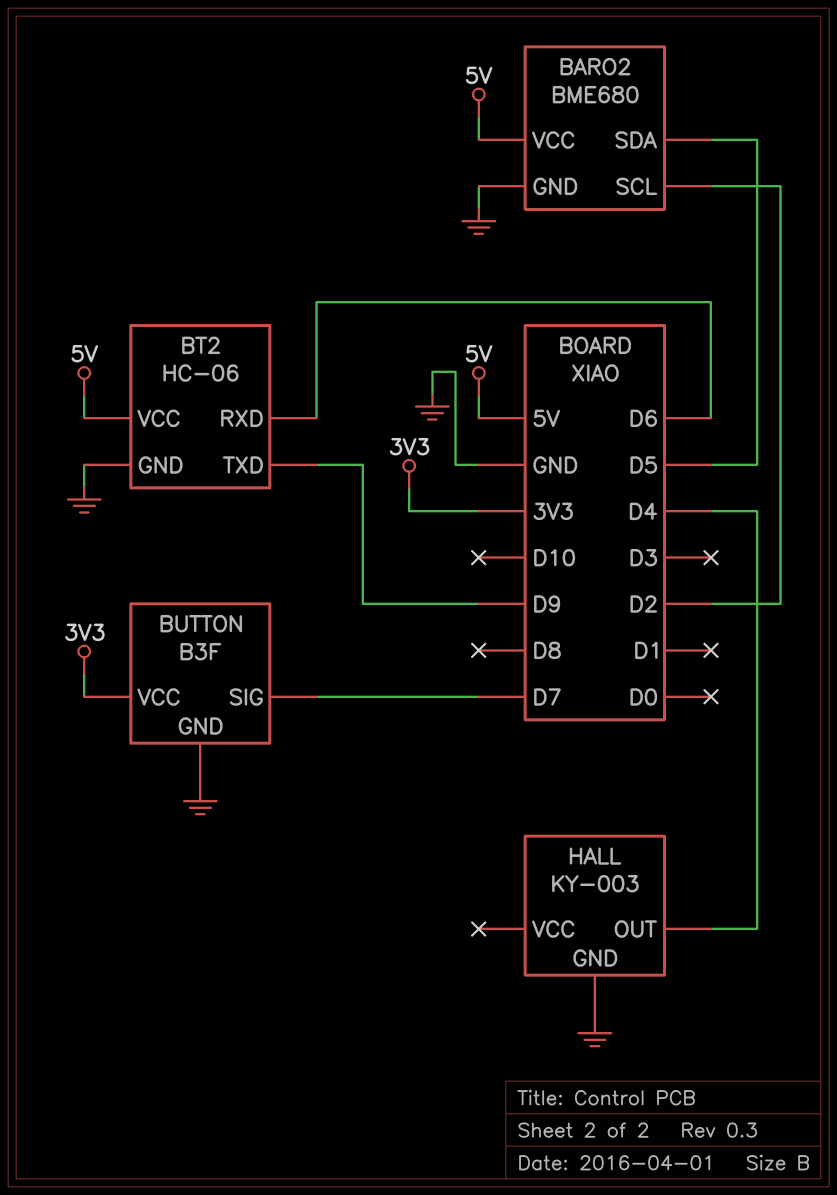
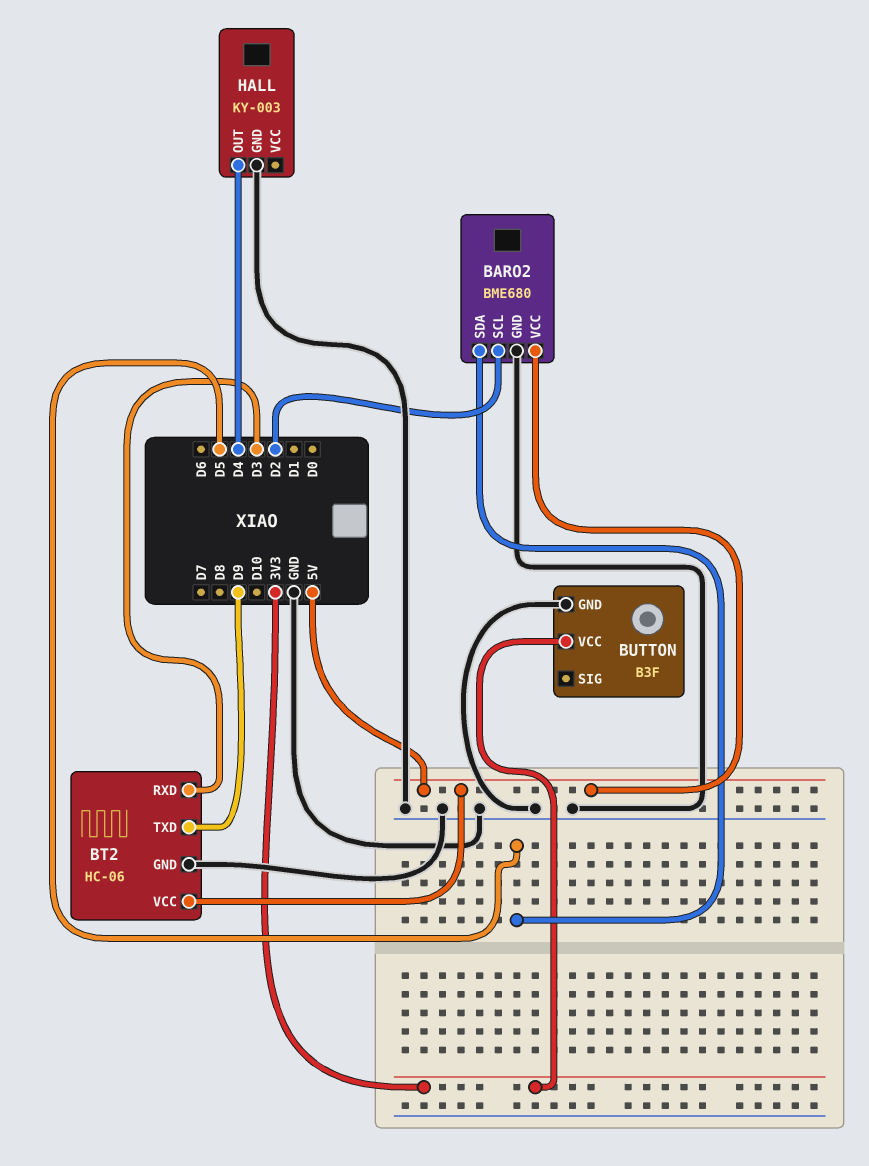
BT2 pin RXD: D6 -> D3
BUTTON pin SIG: D7 -> none

